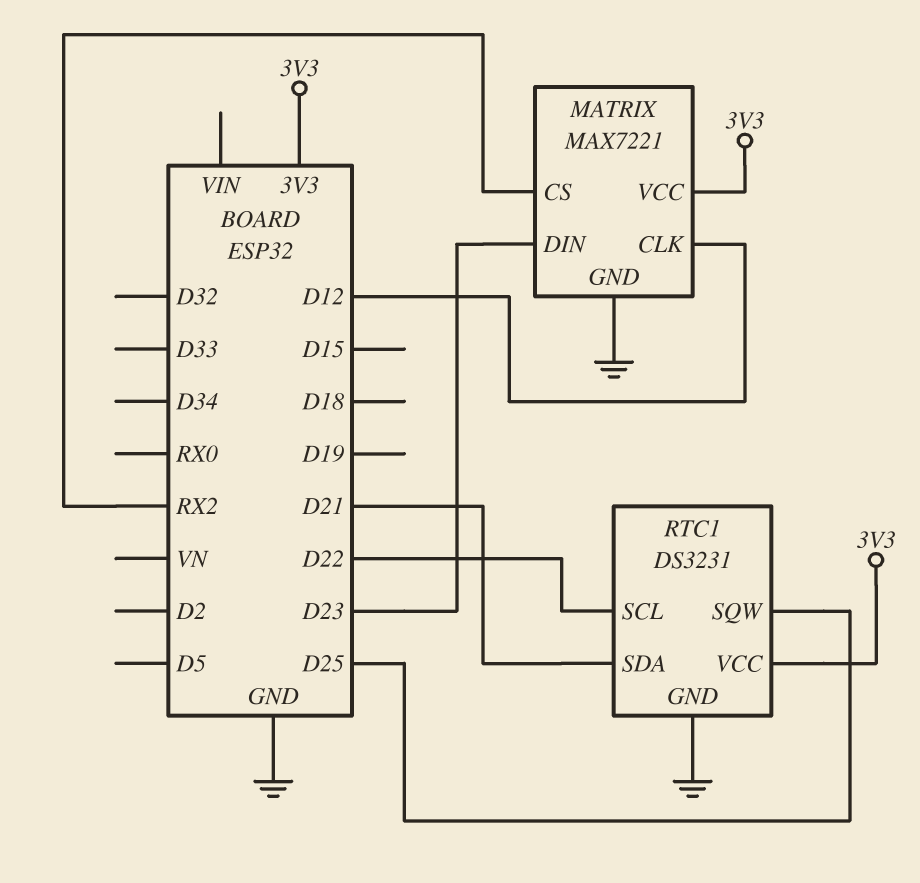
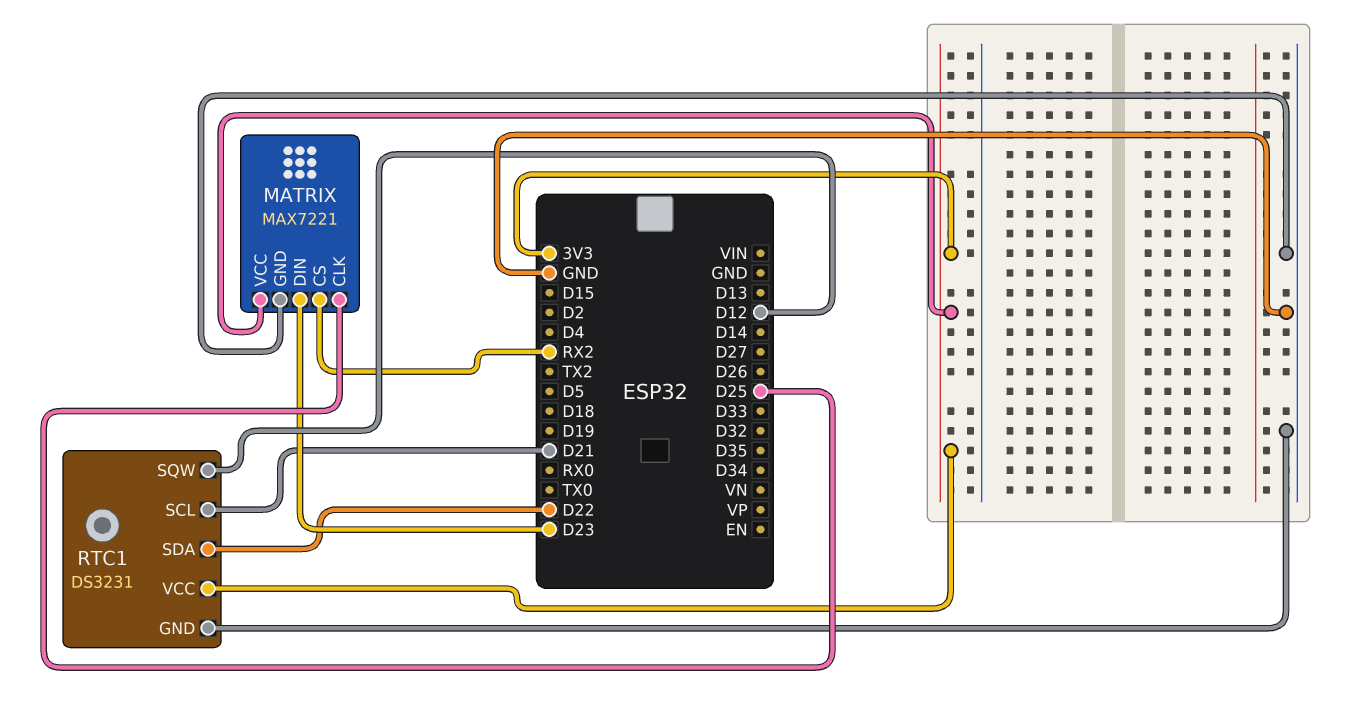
MATRIX pin CLK: D12 -> D25
RTC1 pin SCL: D22 -> D21
RTC1 pin SDA: D21 -> D22
RTC1 pin SQW: D25 -> D12

